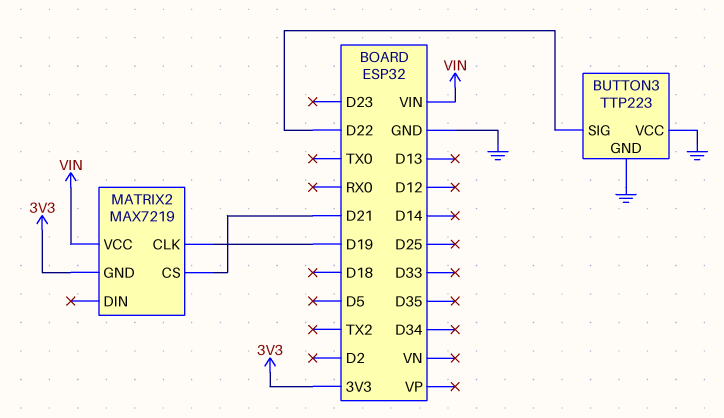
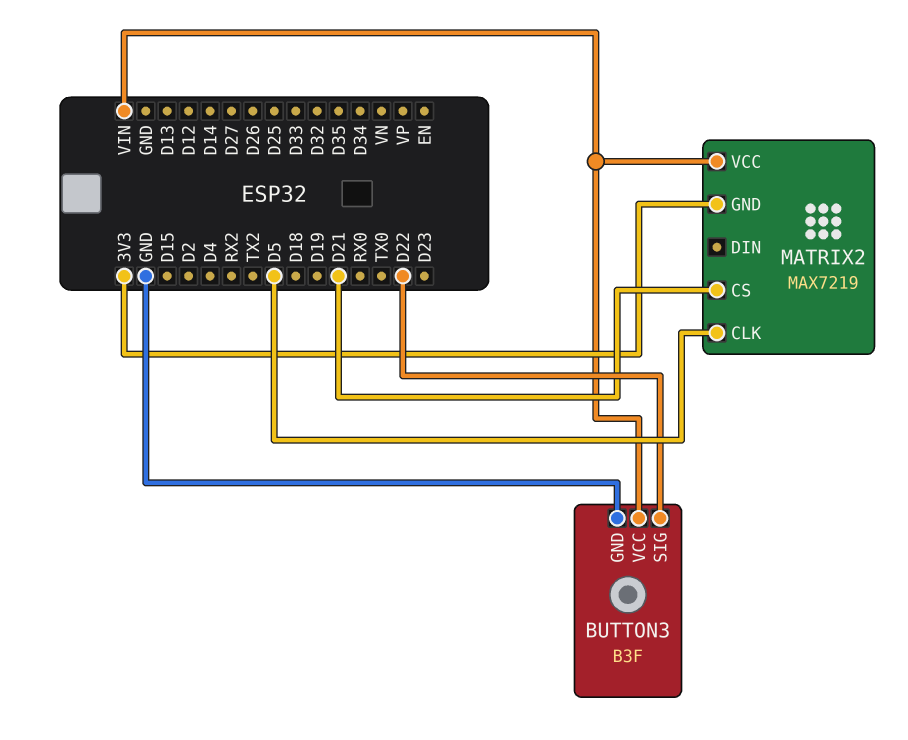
BUTTON3: TTP223 -> B3F
BUTTON3 pin VCC: GND -> VIN
MATRIX2 pin CLK: D19 -> D5

